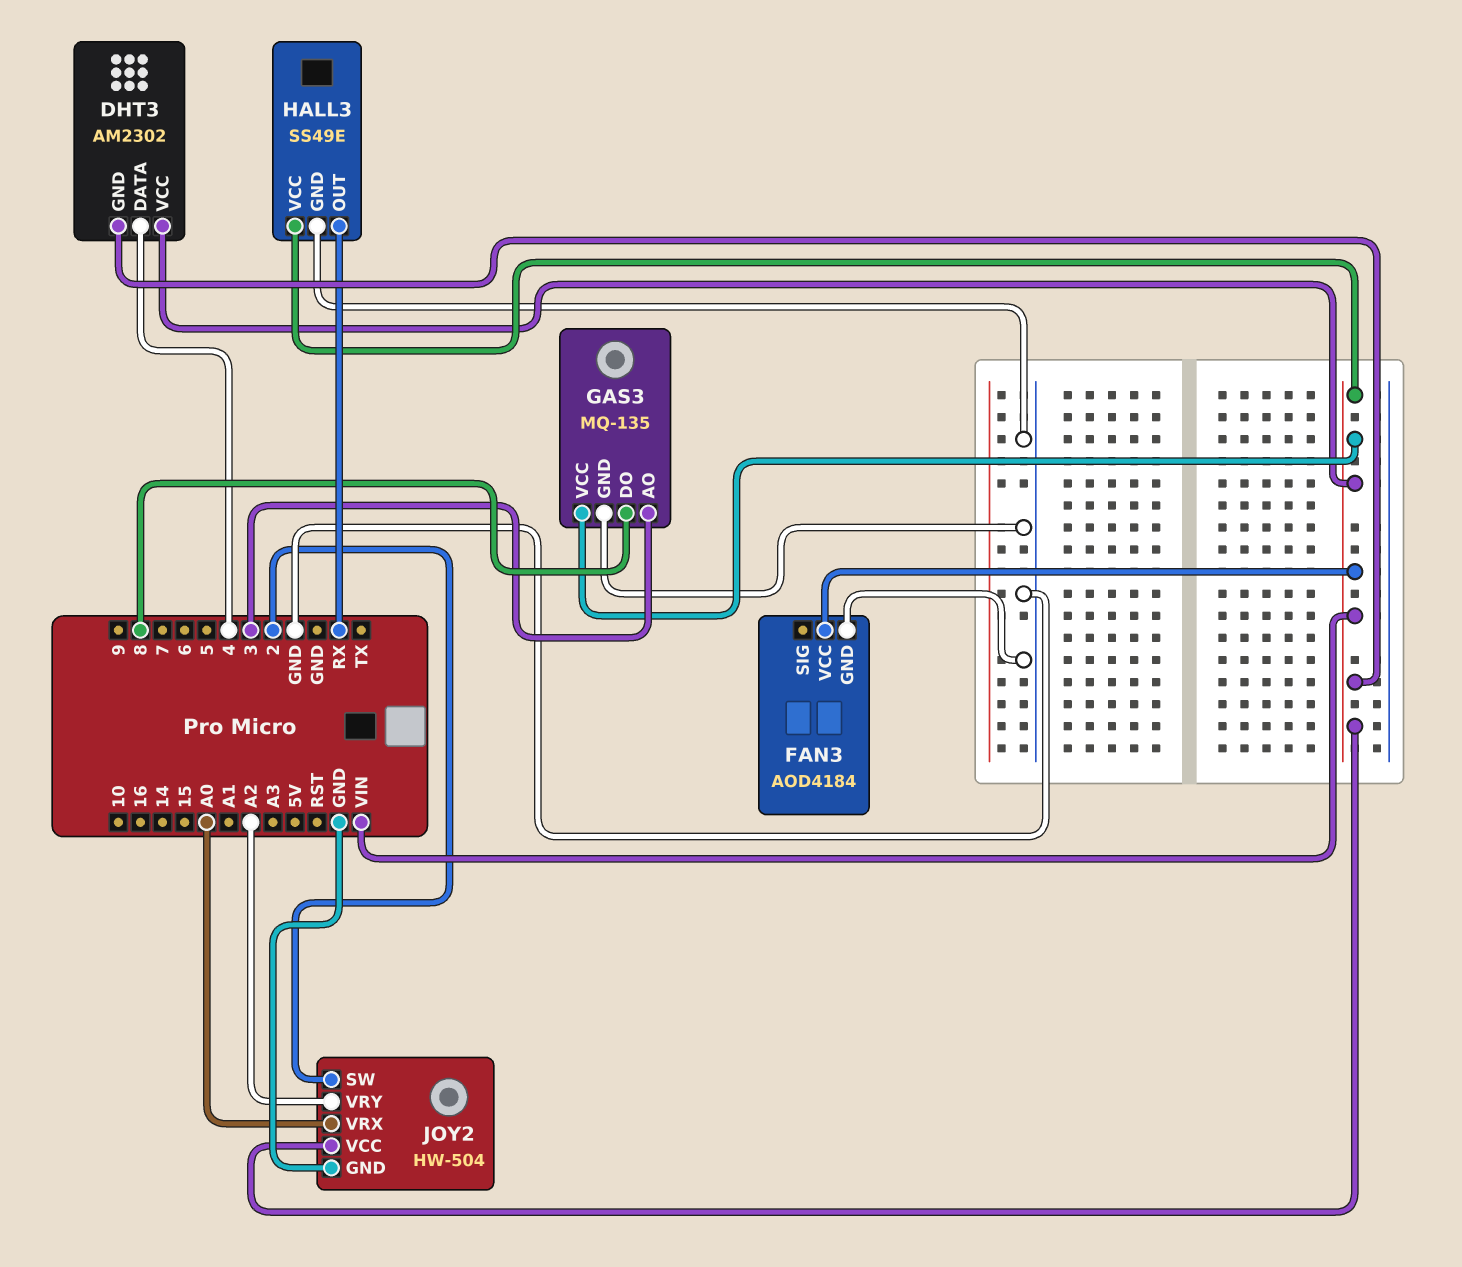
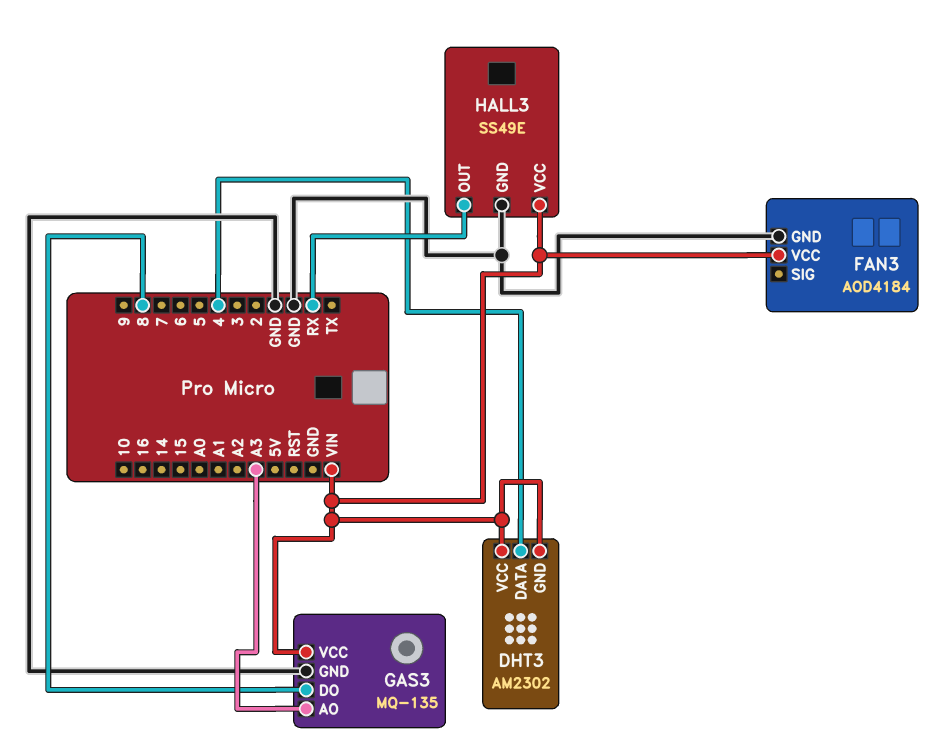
GAS3 pin AO: 3 -> A3
JOY2: HW-504 -> none
JOY2 pin GND: GND -> none
JOY2 pin SW: 2 -> none
JOY2 pin VCC: VIN -> none
JOY2 pin VRX: A0 -> none
JOY2 pin VRY: A2 -> none

